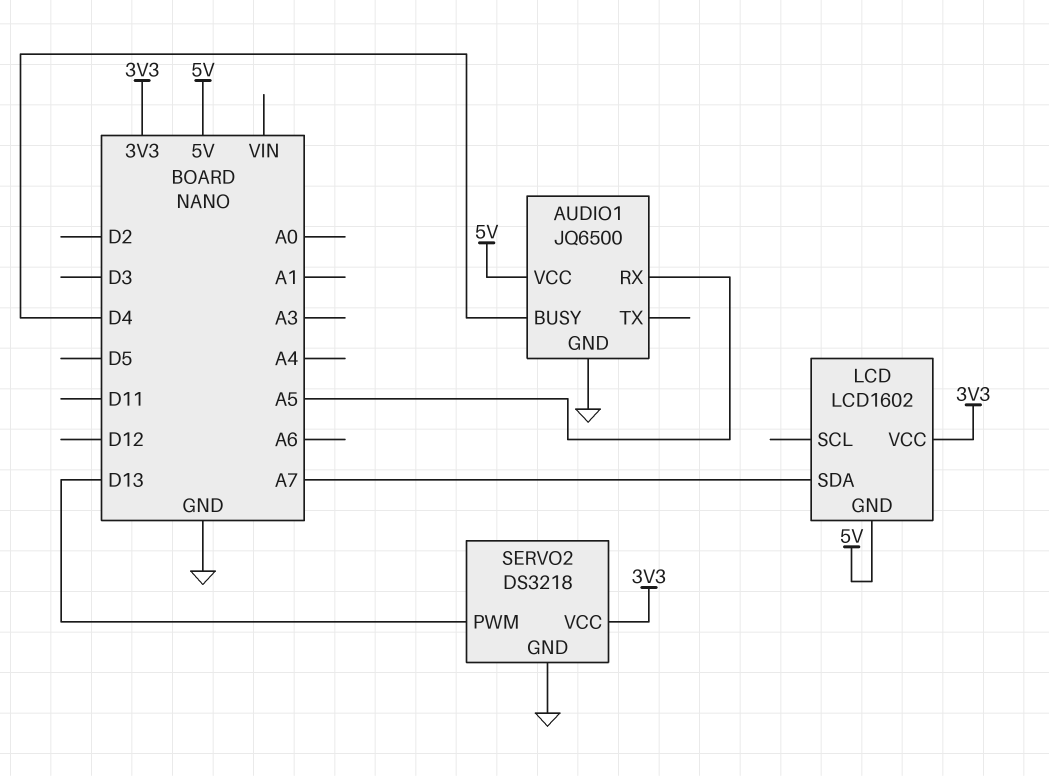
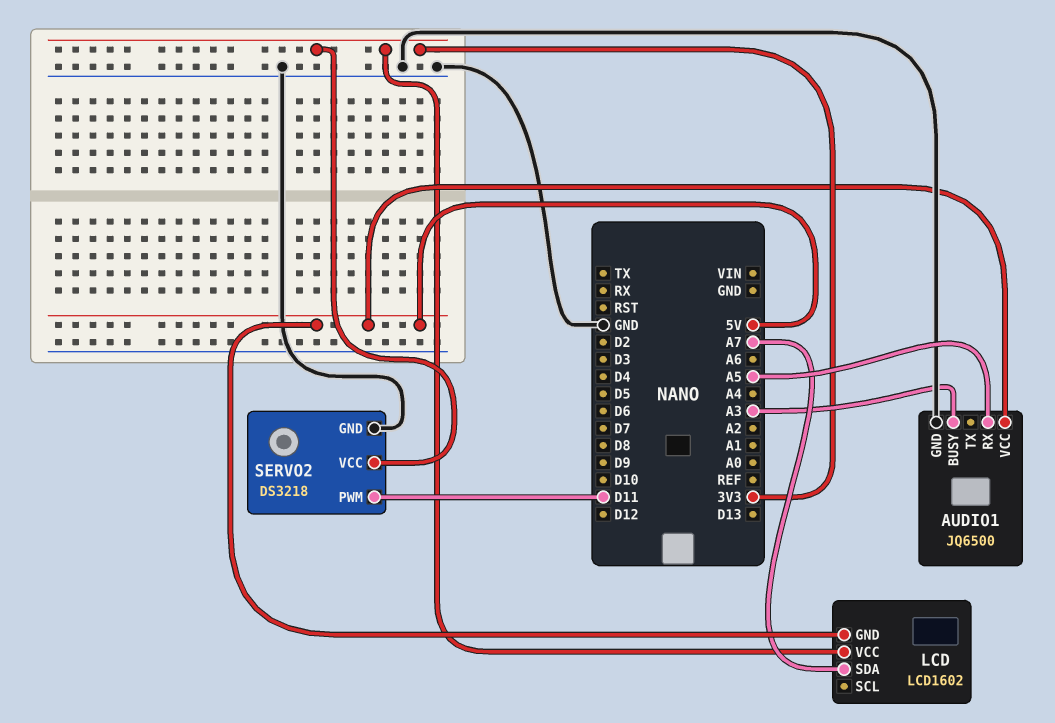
AUDIO1 pin BUSY: D4 -> A3
SERVO2 pin PWM: D13 -> D11

